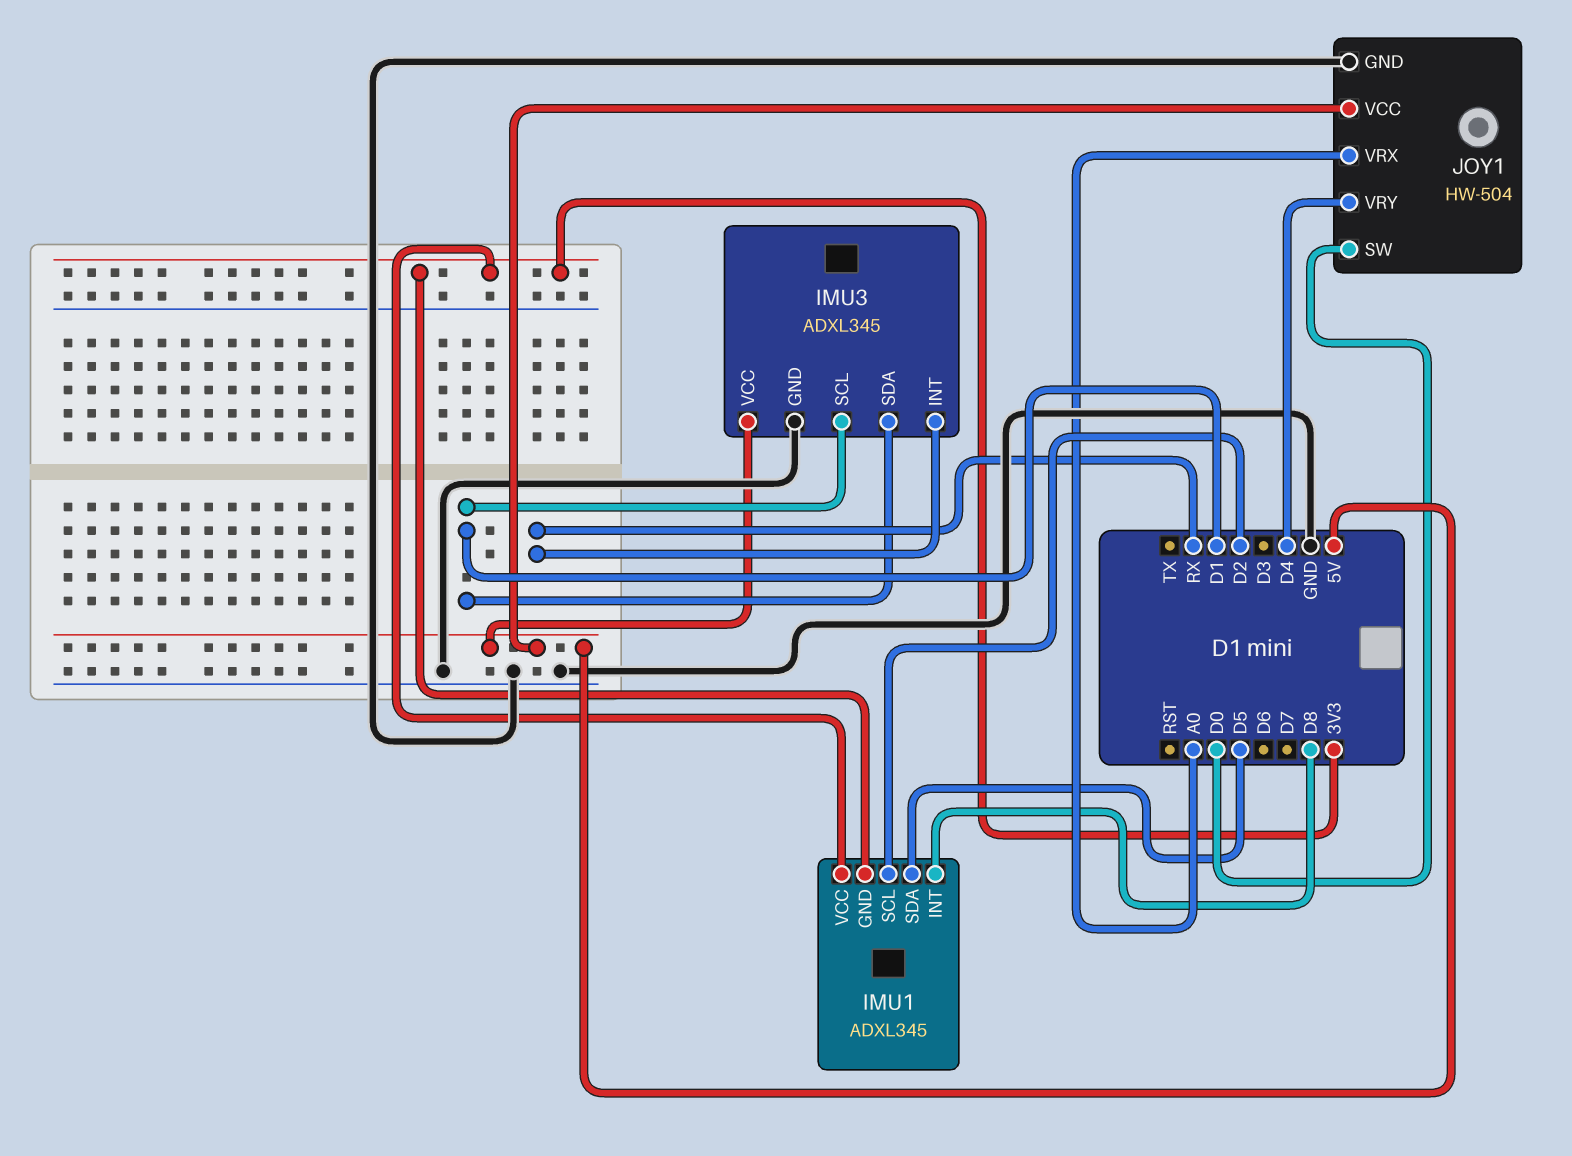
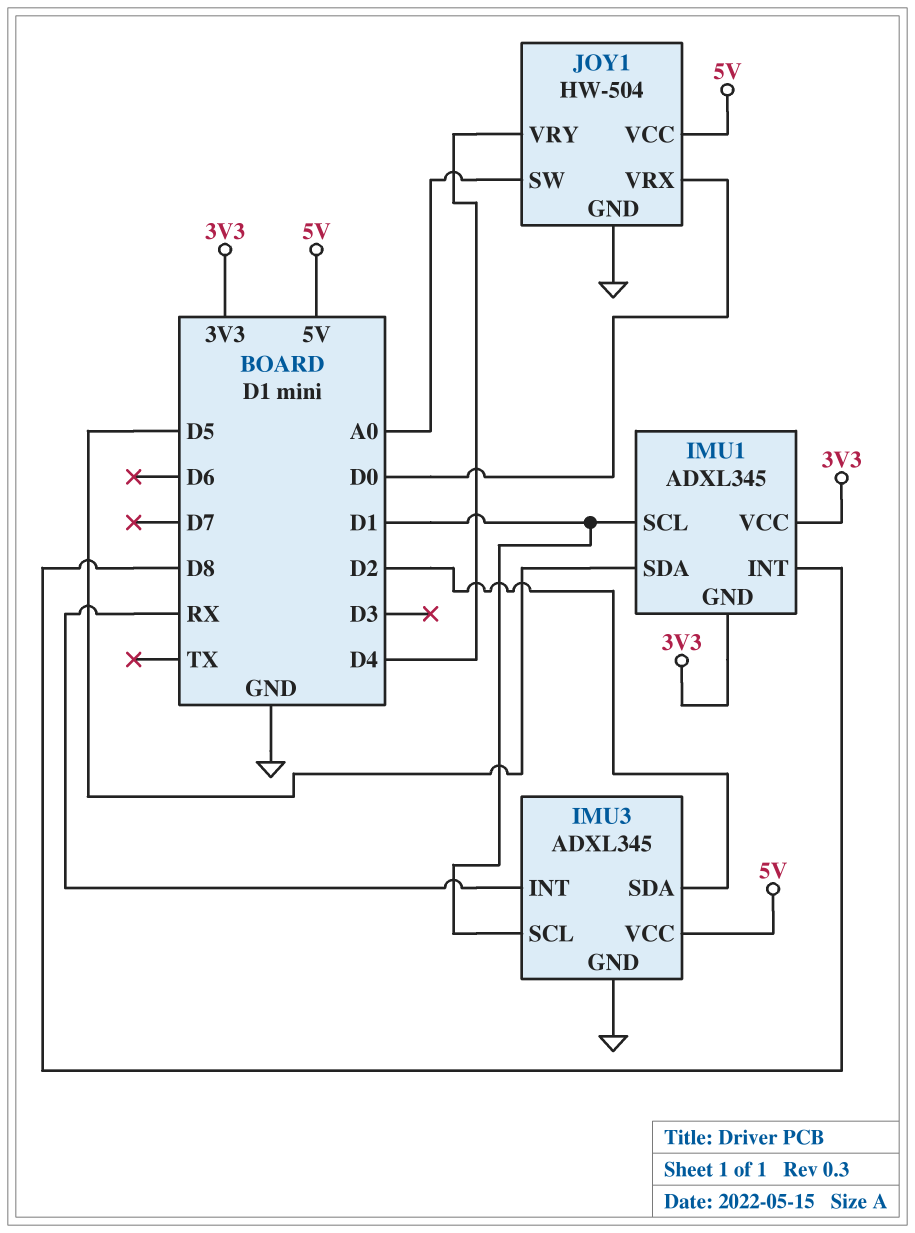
IMU1 pin SCL: D2 -> D1
IMU3 pin SDA: D1 -> D2
JOY1 pin SW: D0 -> A0
JOY1 pin VRX: A0 -> D0

